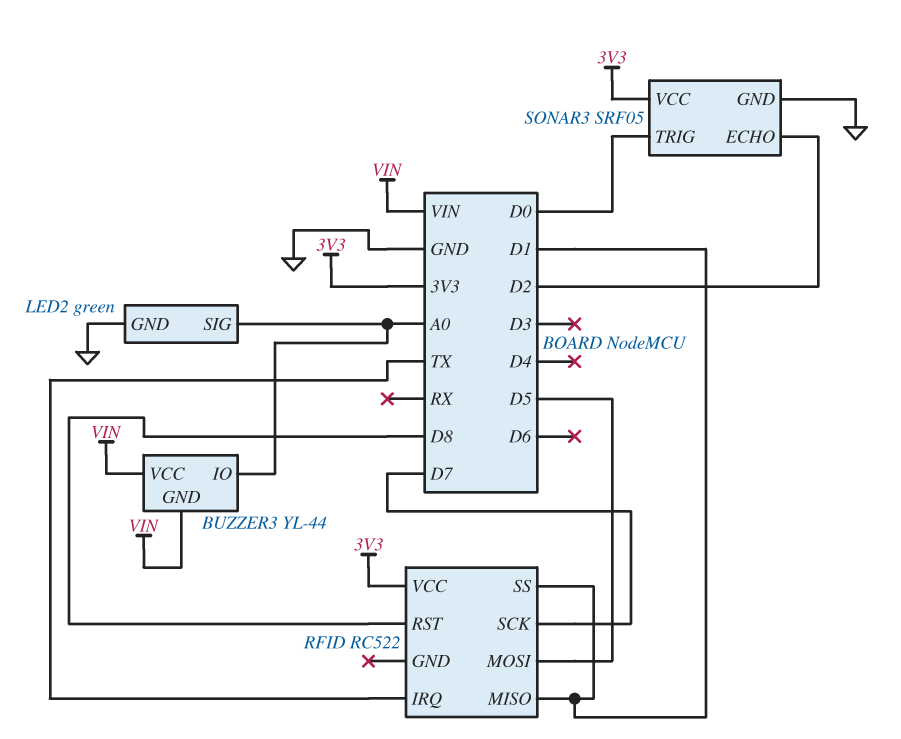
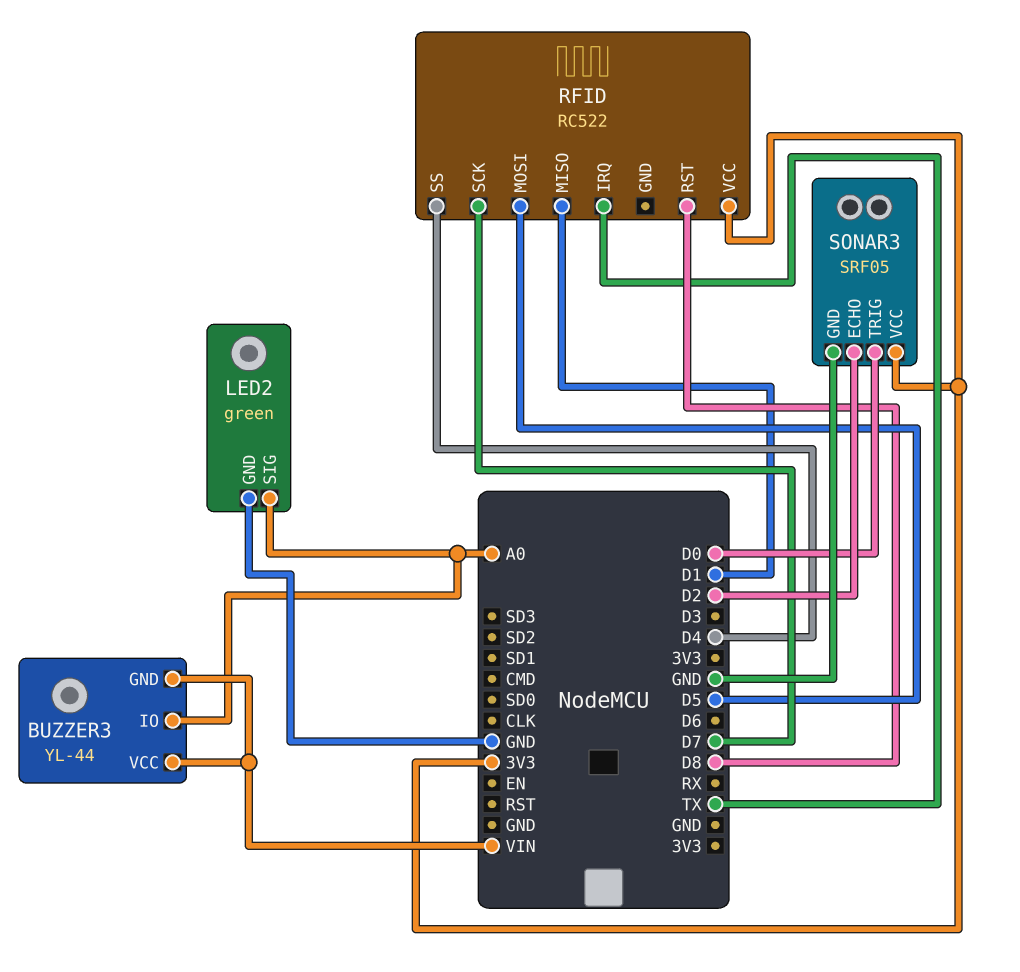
RFID pin SS: D1 -> D4

